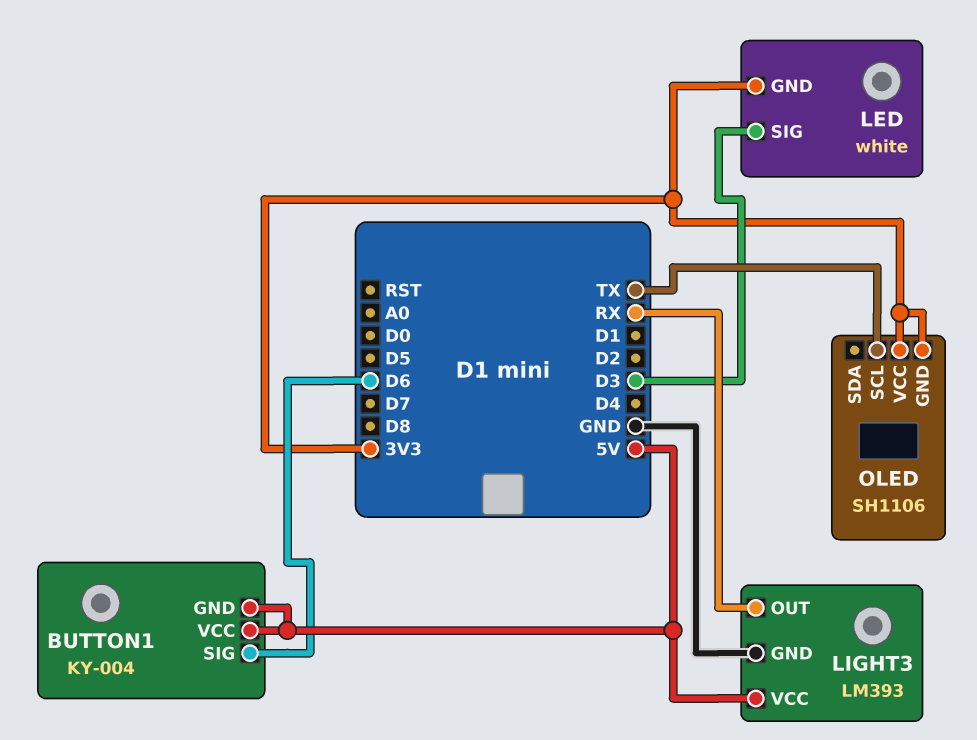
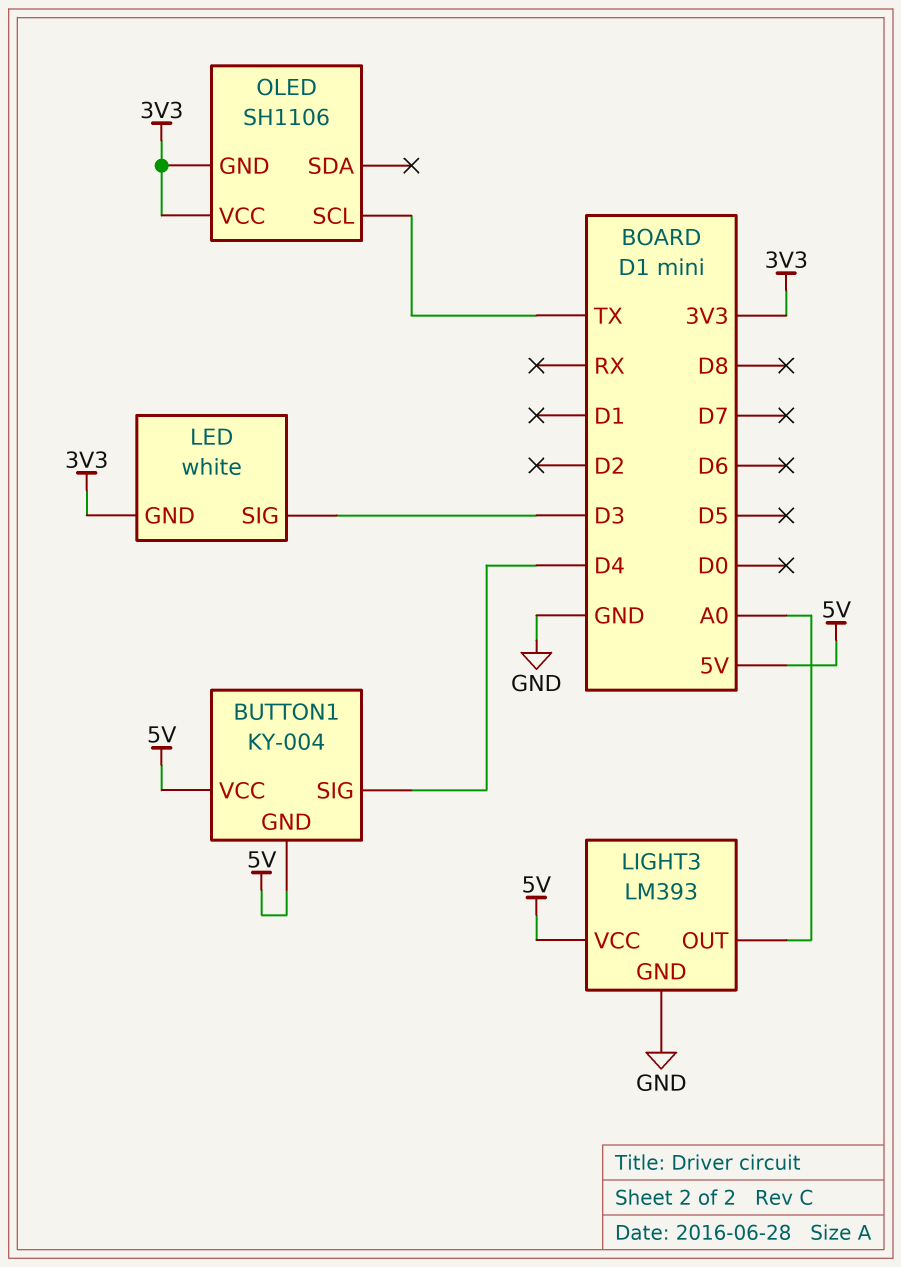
BUTTON1 pin SIG: D6 -> D4
LIGHT3 pin OUT: RX -> A0

